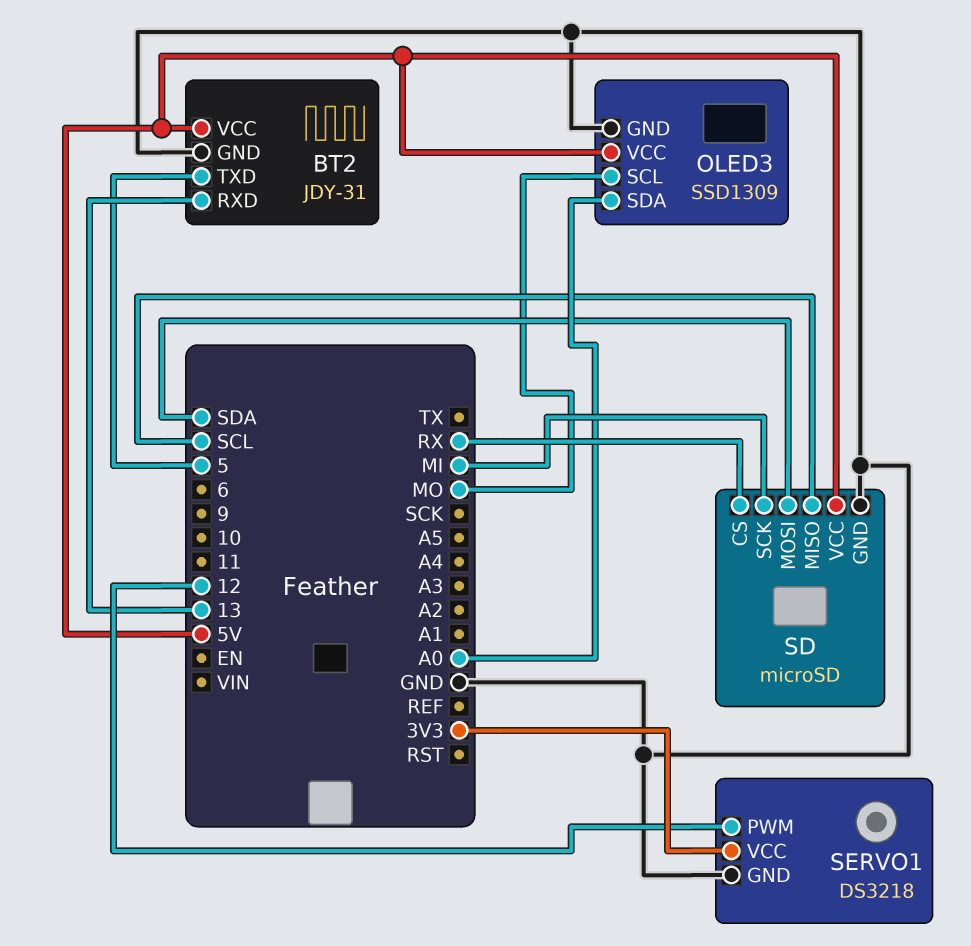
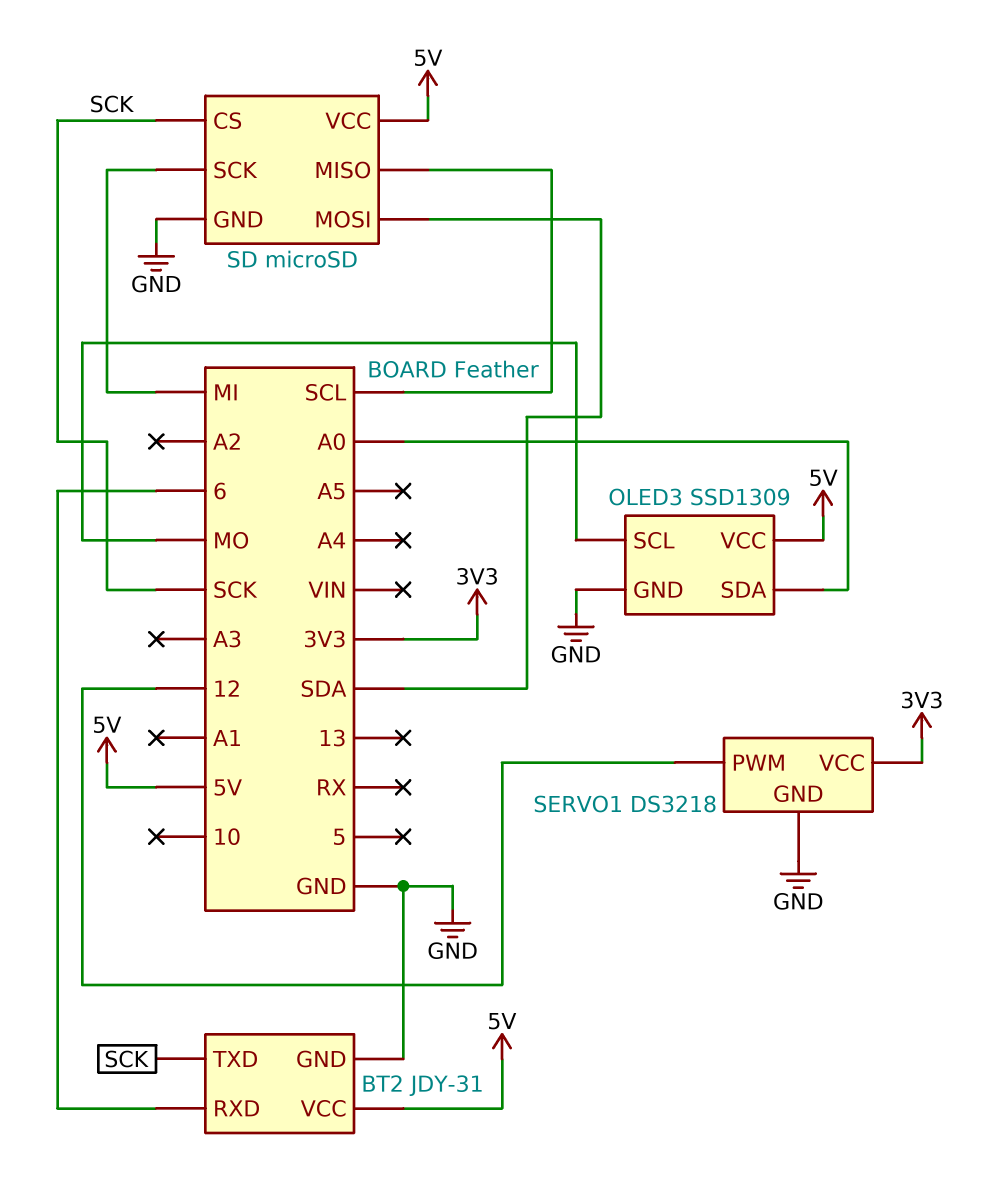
BT2 pin RXD: 13 -> 6
BT2 pin TXD: 5 -> SCK
SD pin CS: RX -> SCK

